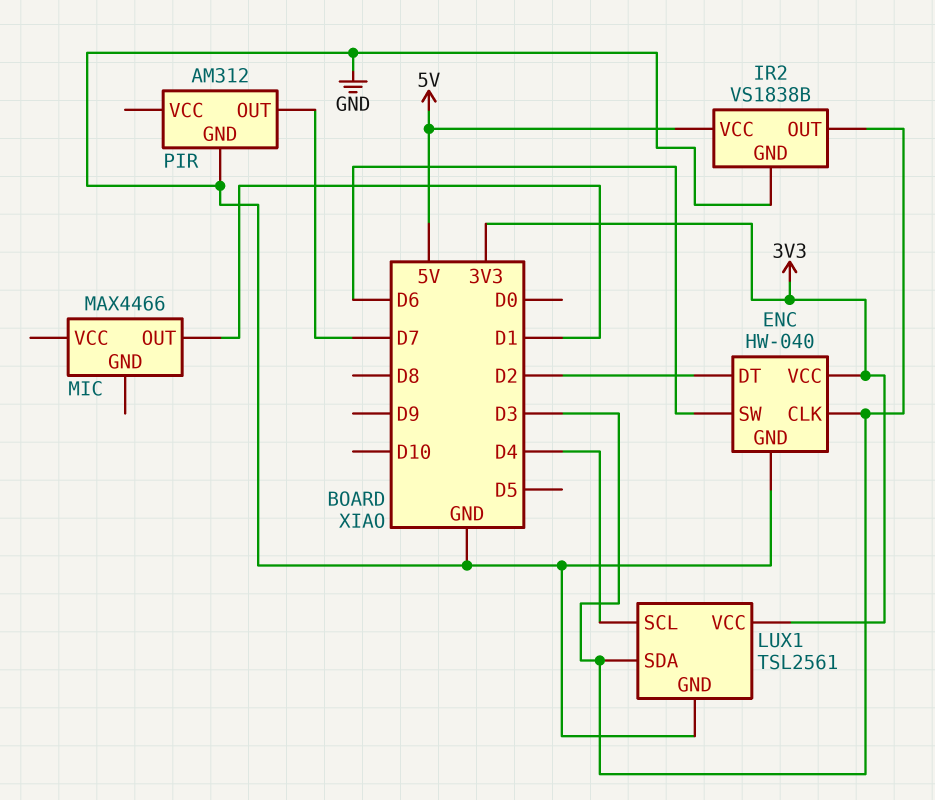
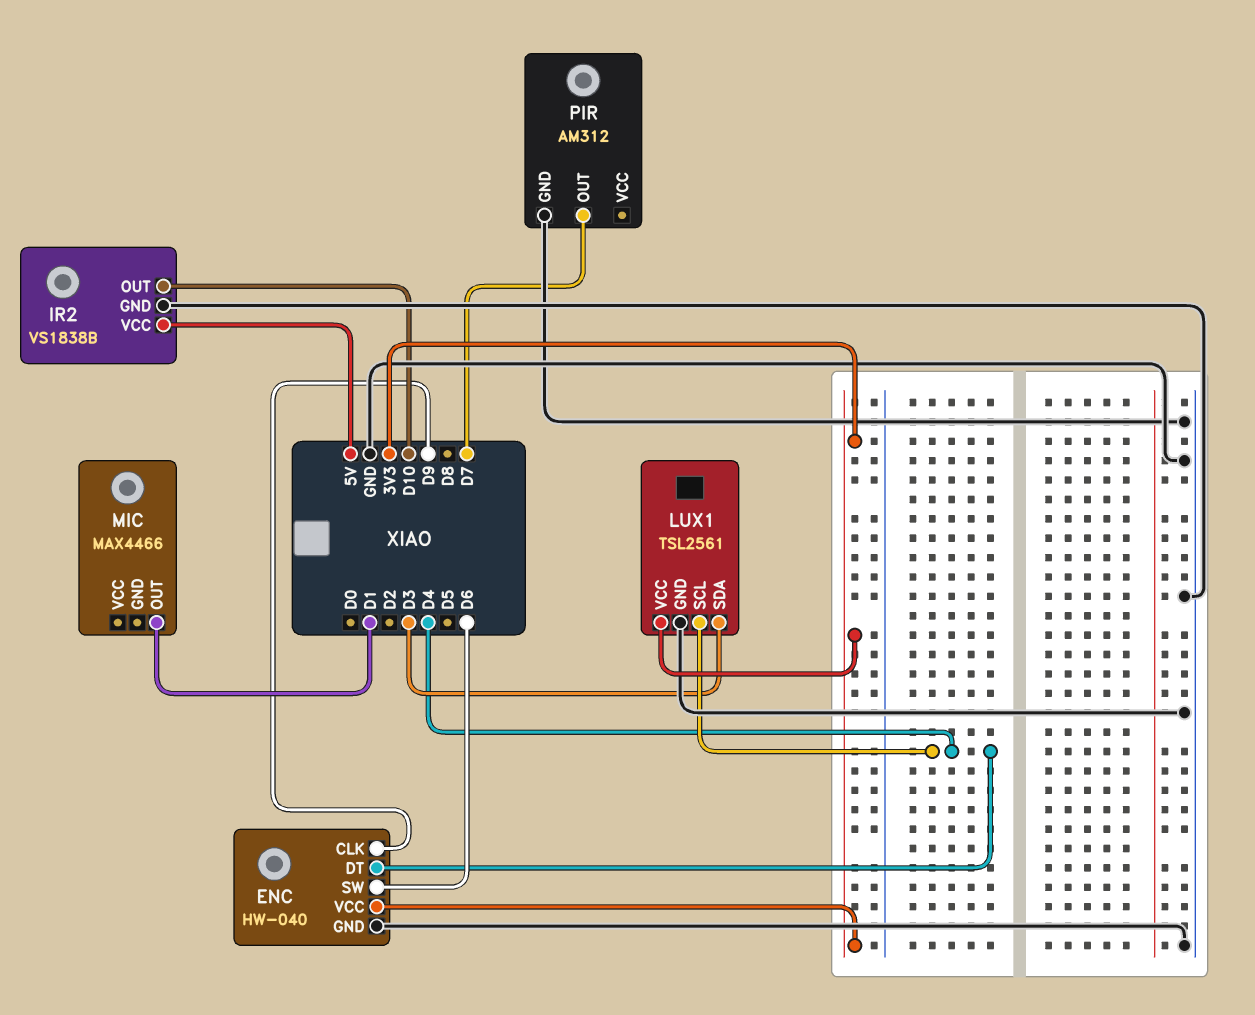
ENC pin CLK: D3 -> D9
ENC pin DT: D2 -> D4
IR2 pin OUT: D3 -> D10

